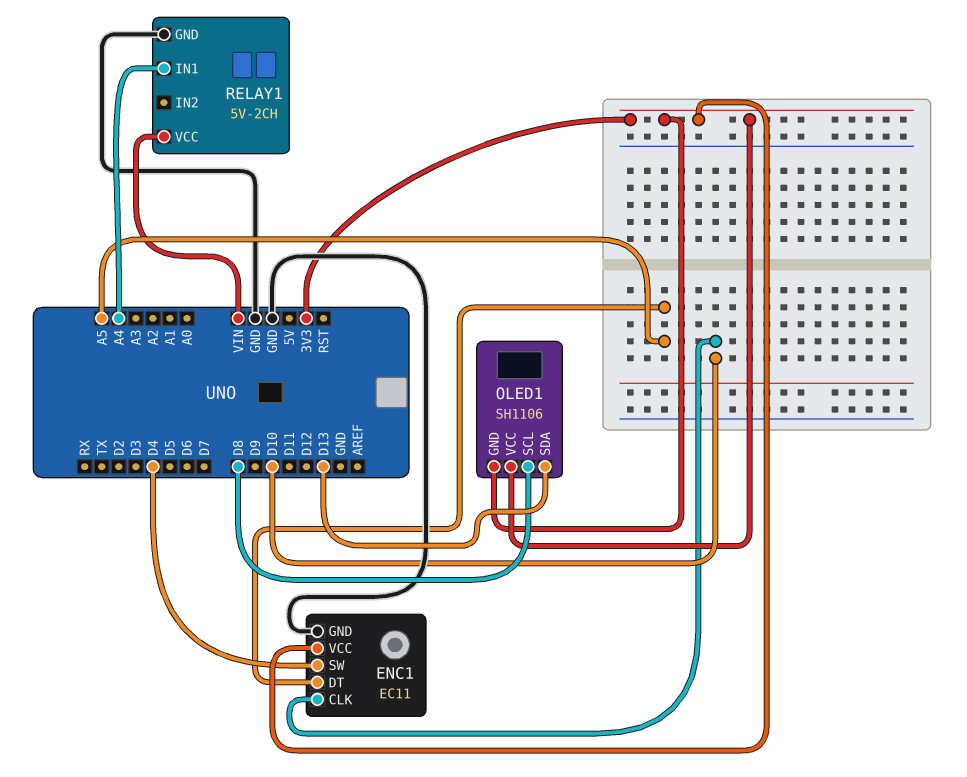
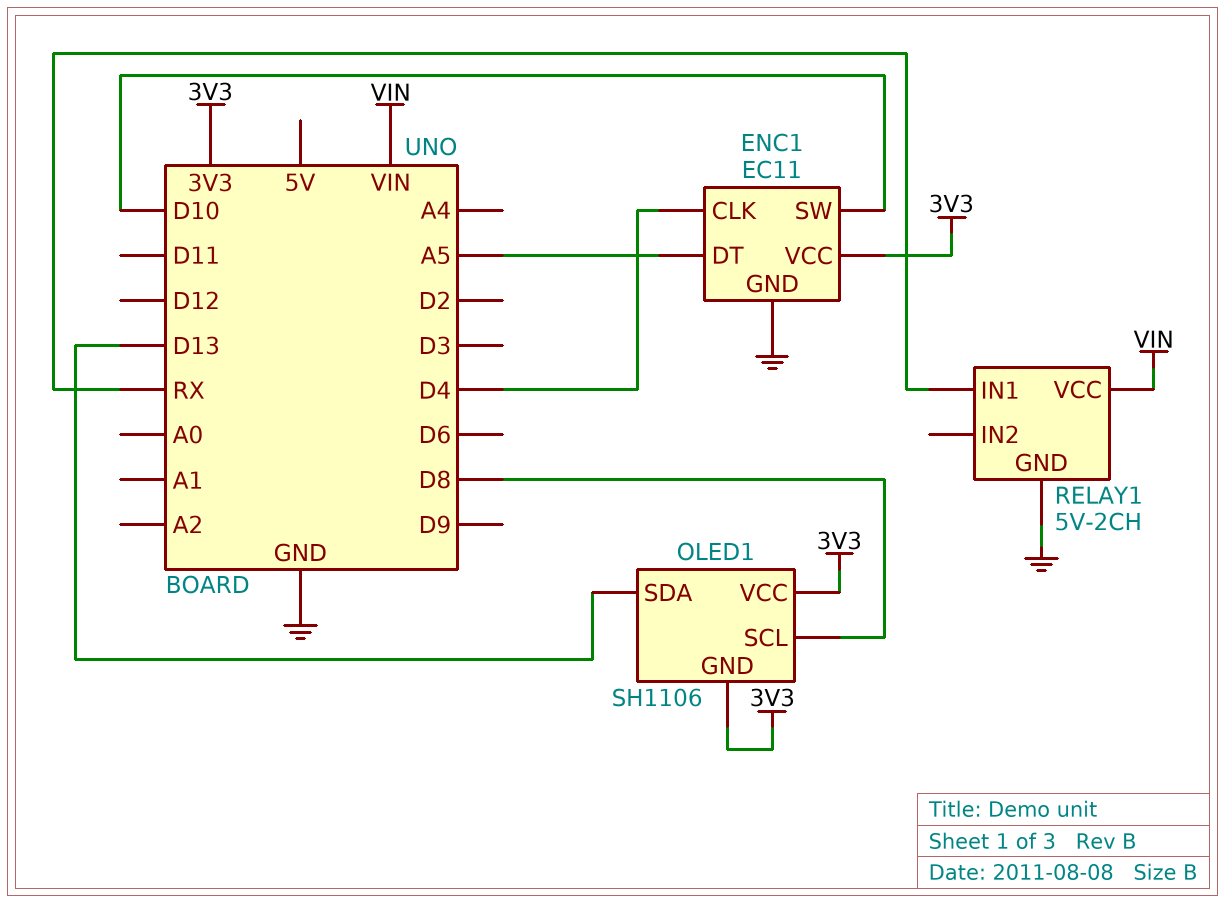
ENC1 pin CLK: D10 -> D4
ENC1 pin SW: D4 -> D10
RELAY1 pin IN1: A4 -> RX

